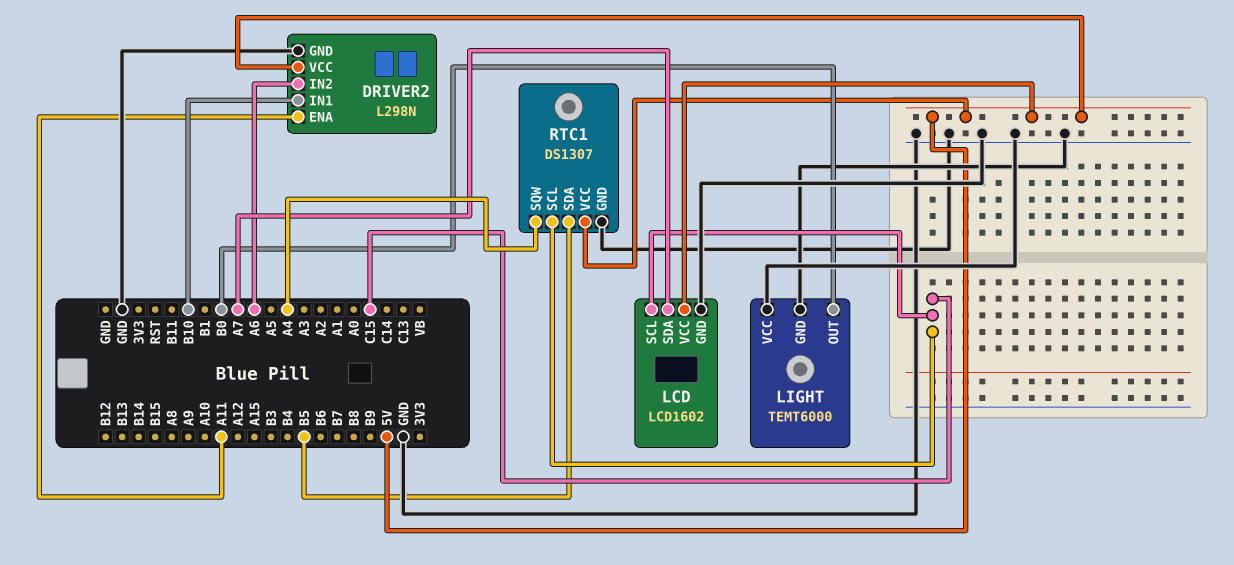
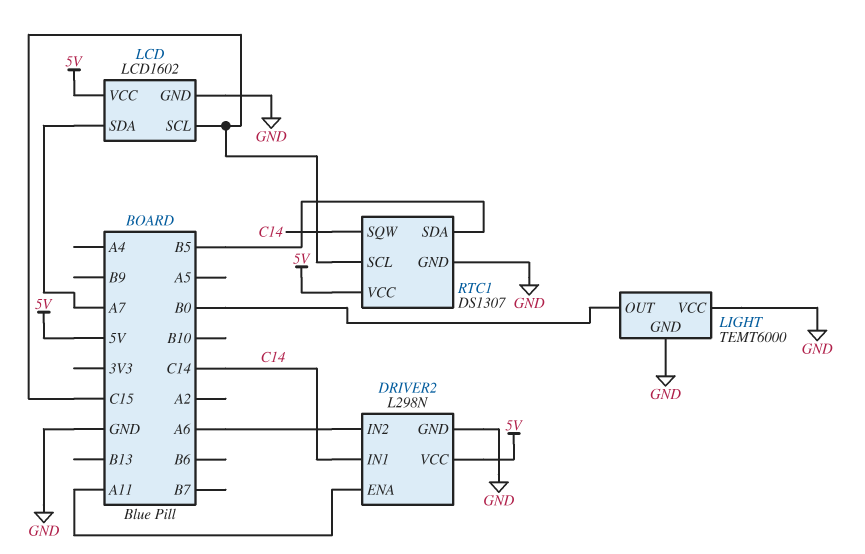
DRIVER2 pin IN1: B10 -> C14
RTC1 pin SQW: A4 -> C14

